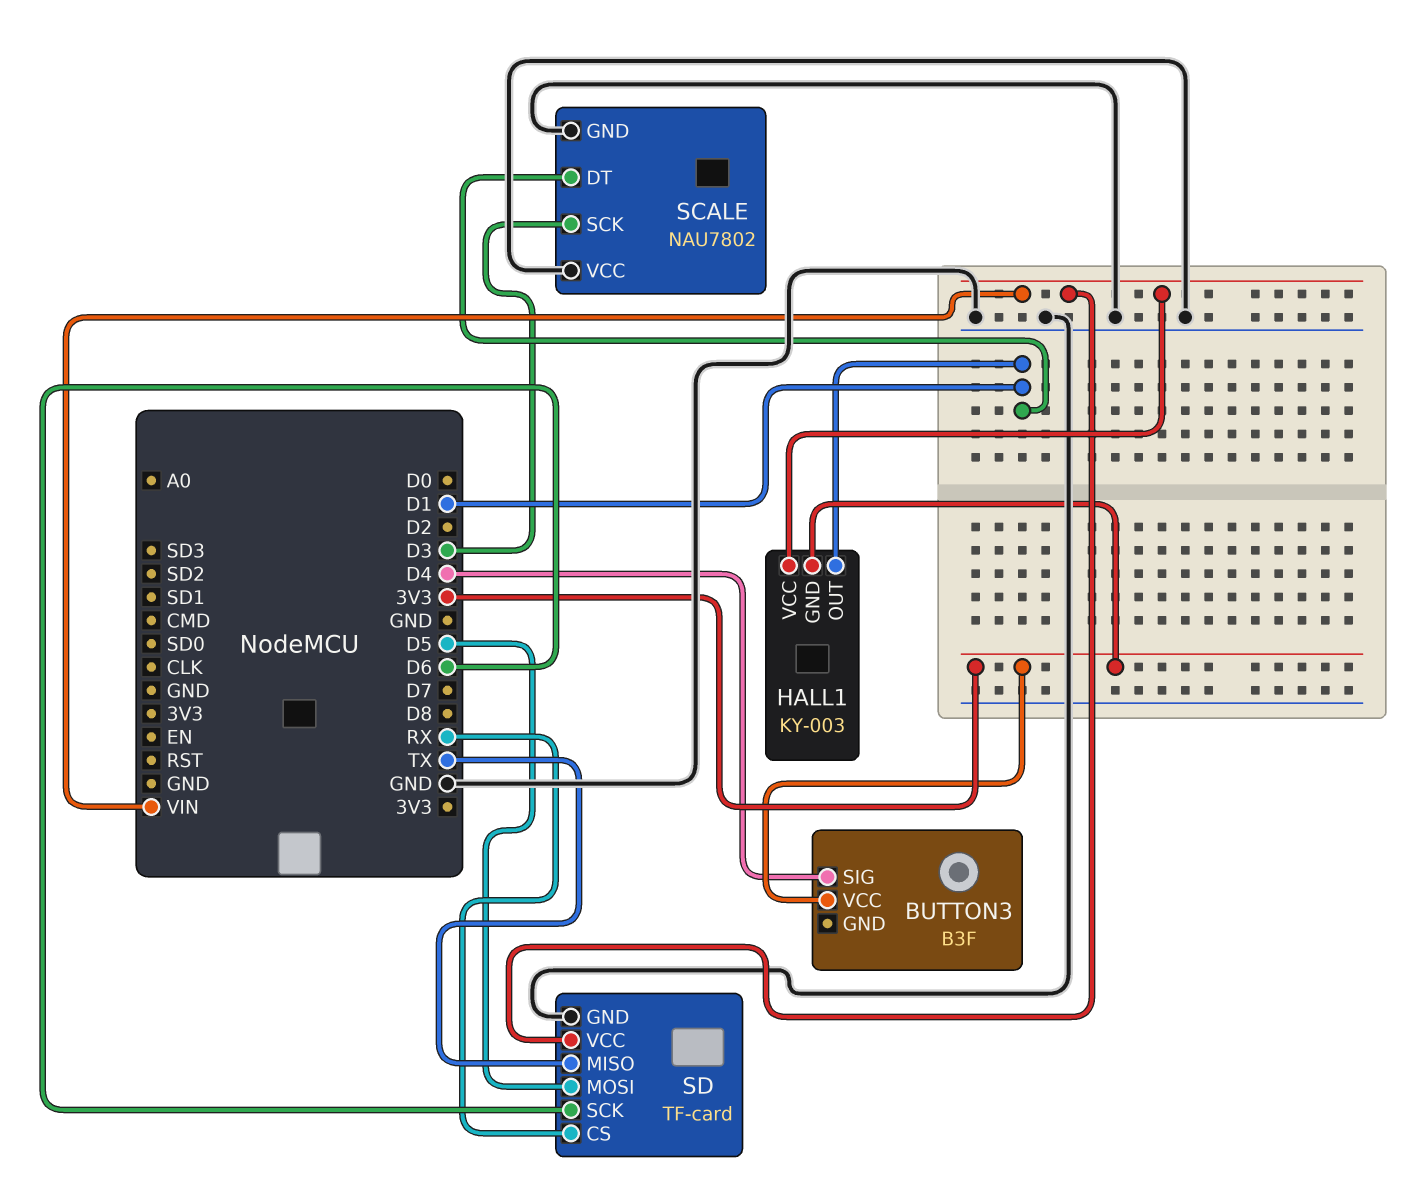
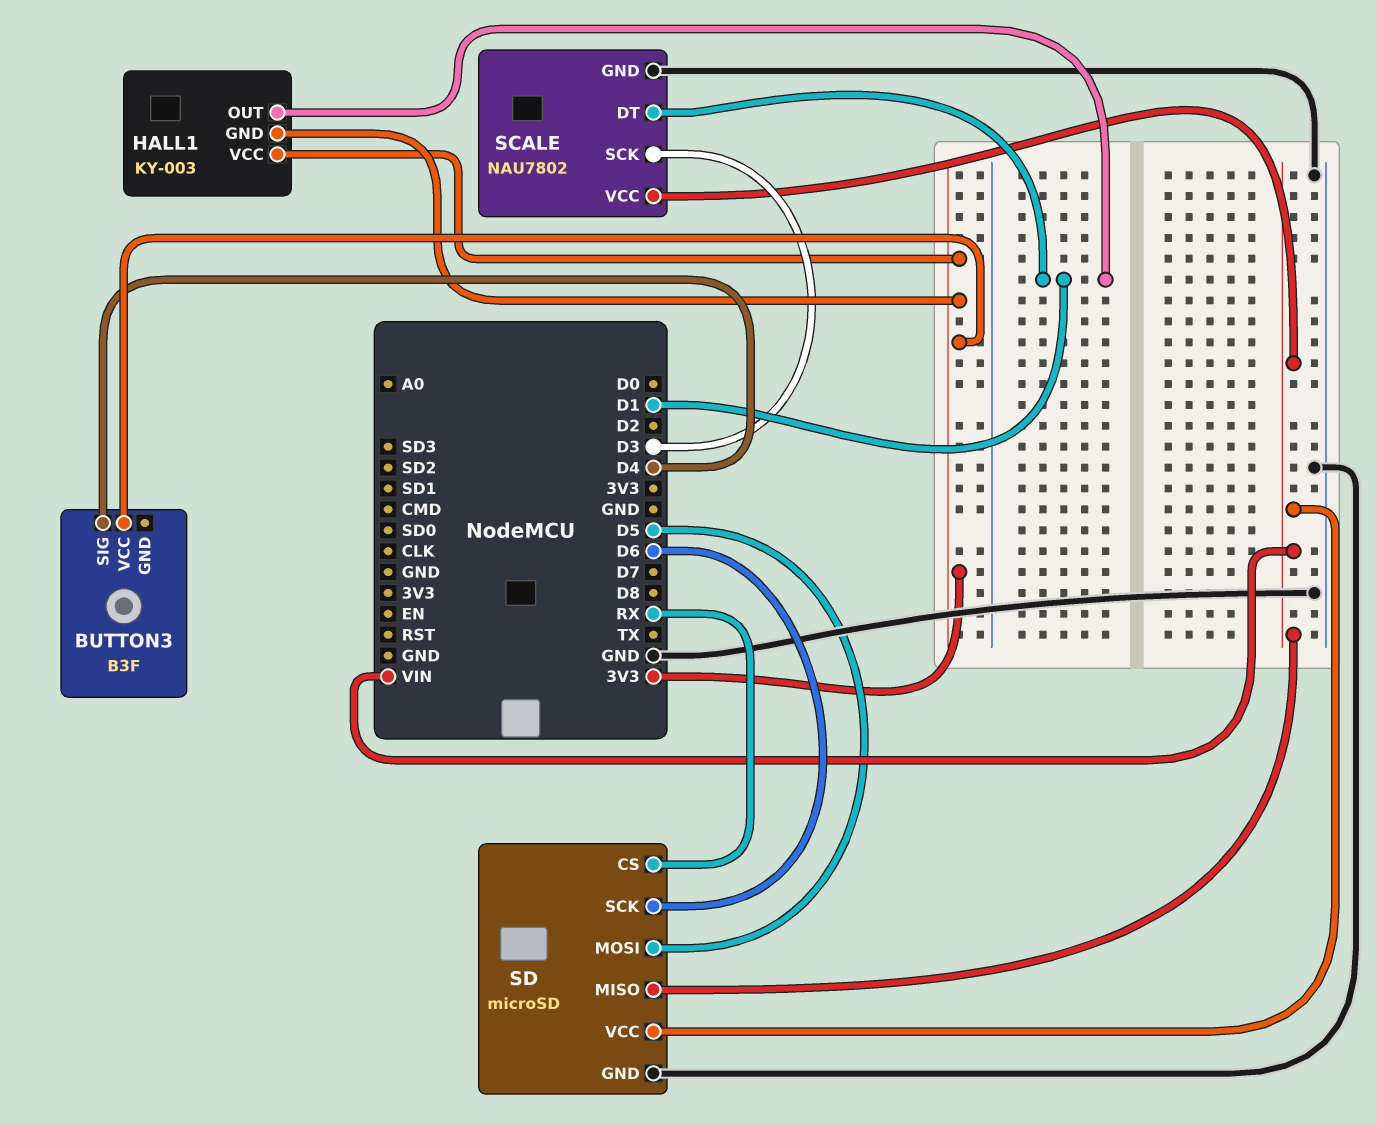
HALL1 pin VCC: VIN -> 3V3
SCALE pin VCC: GND -> VIN
SD: TF-card -> microSD
SD pin MISO: TX -> VIN

